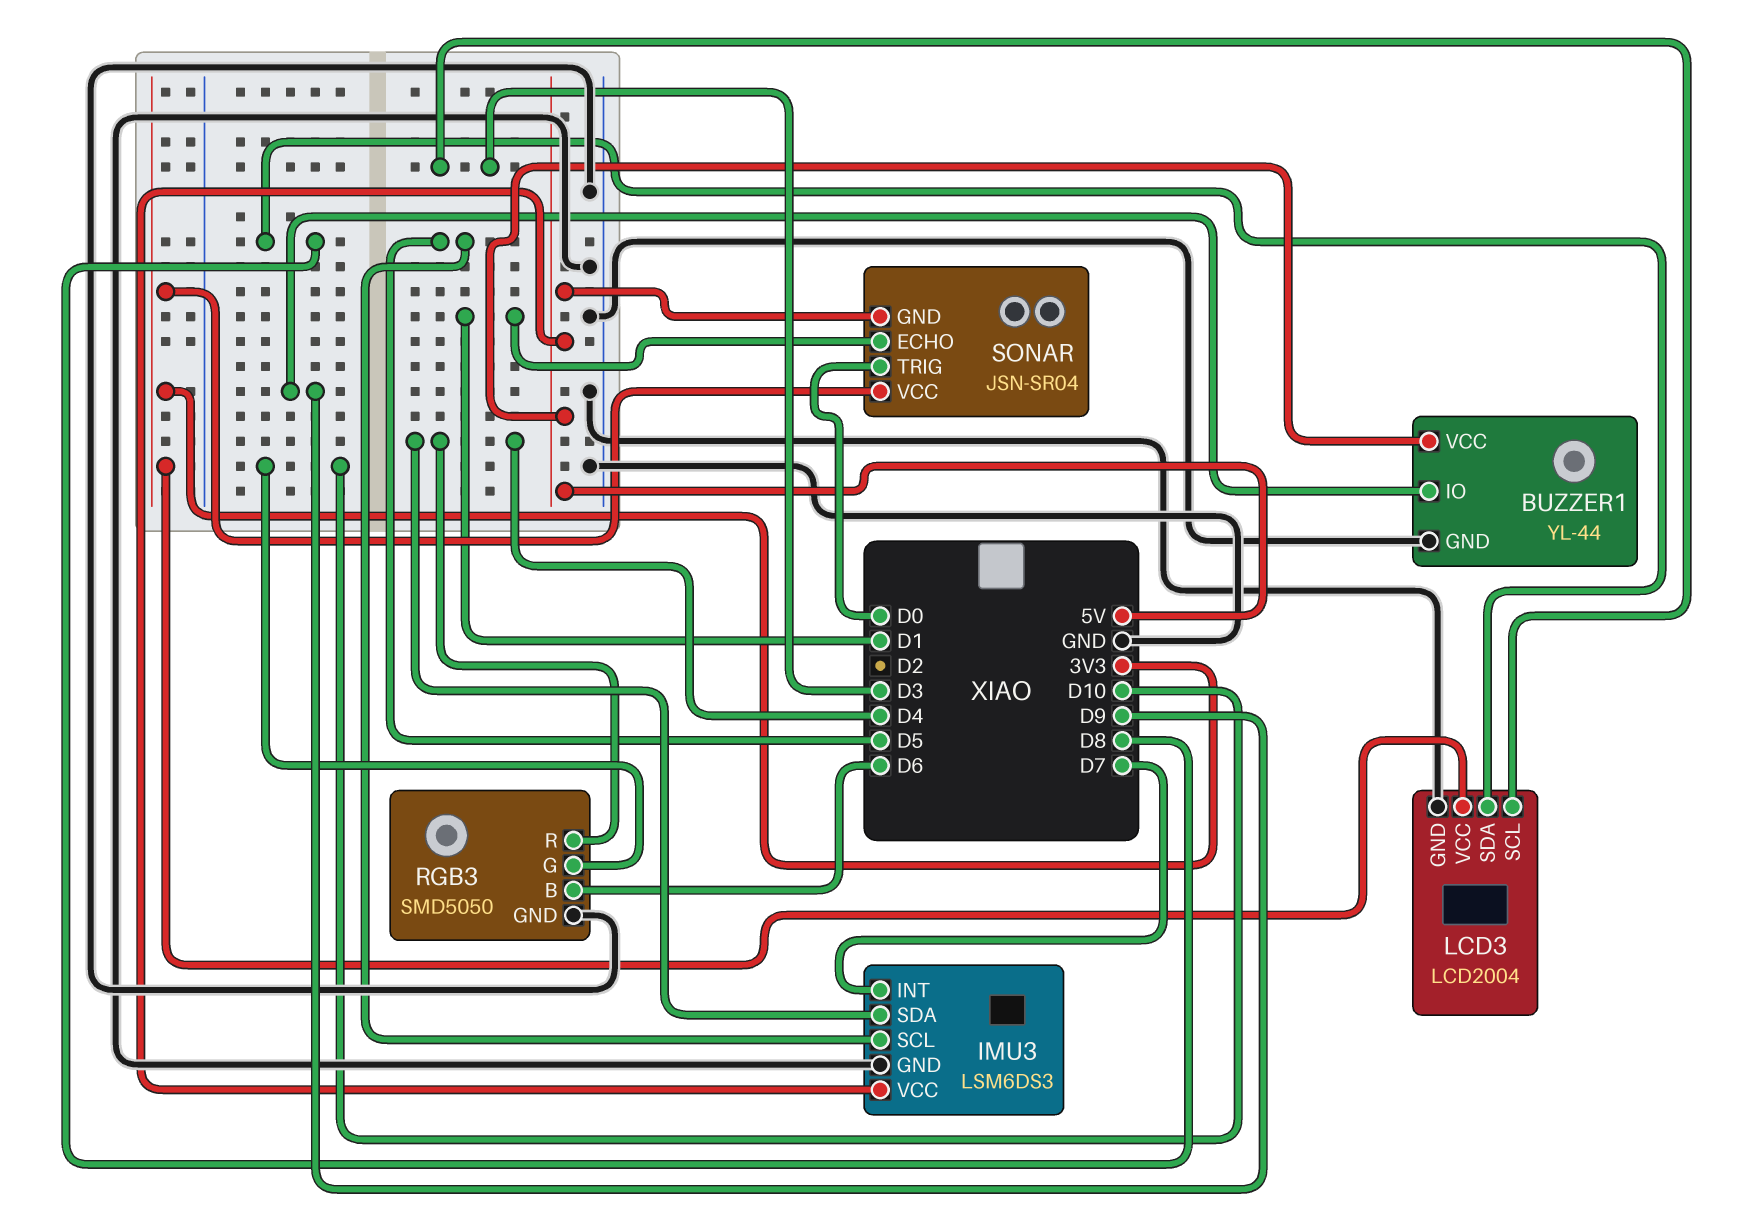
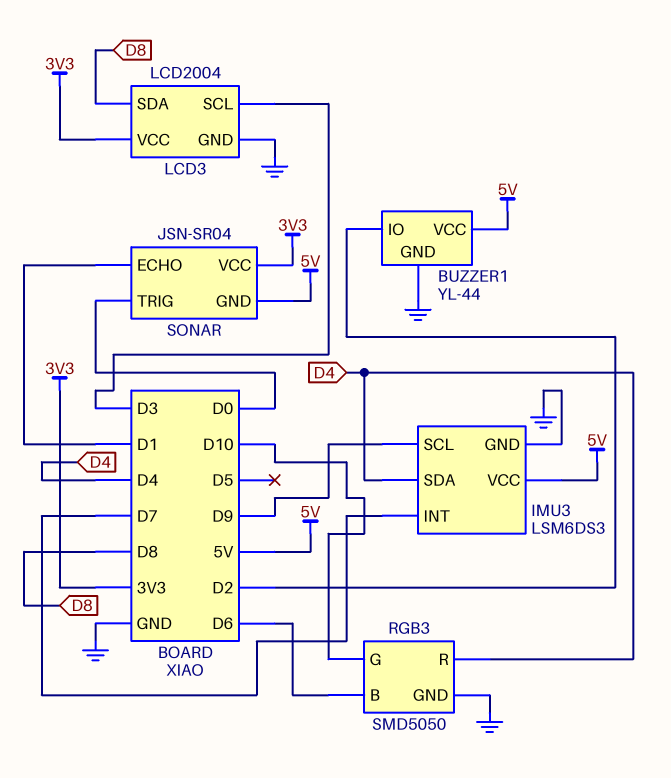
BUZZER1 pin IO: D9 -> D2
IMU3 pin SCL: D5 -> D9

